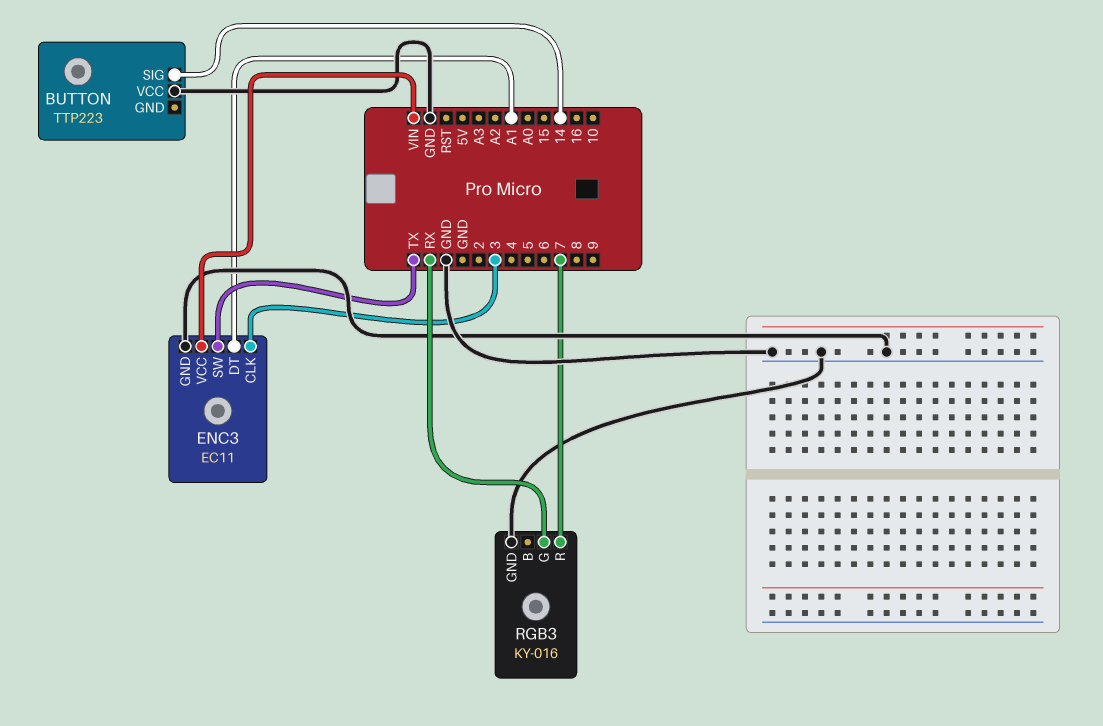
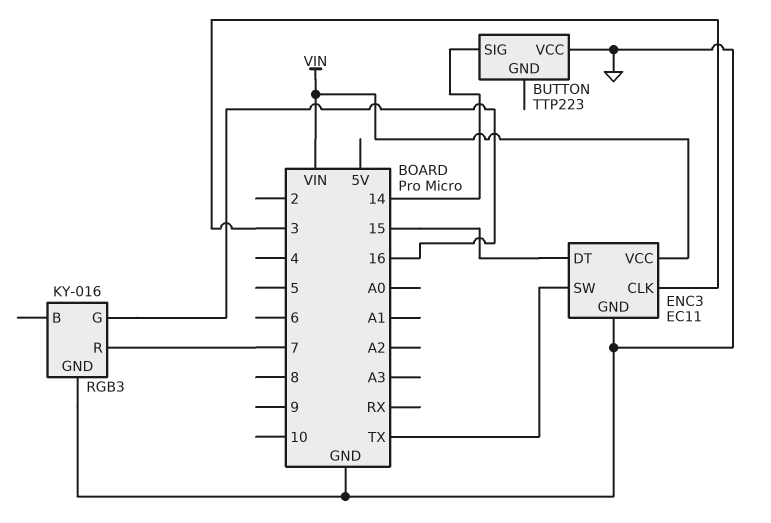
ENC3 pin DT: A1 -> 15
RGB3 pin G: RX -> 16

